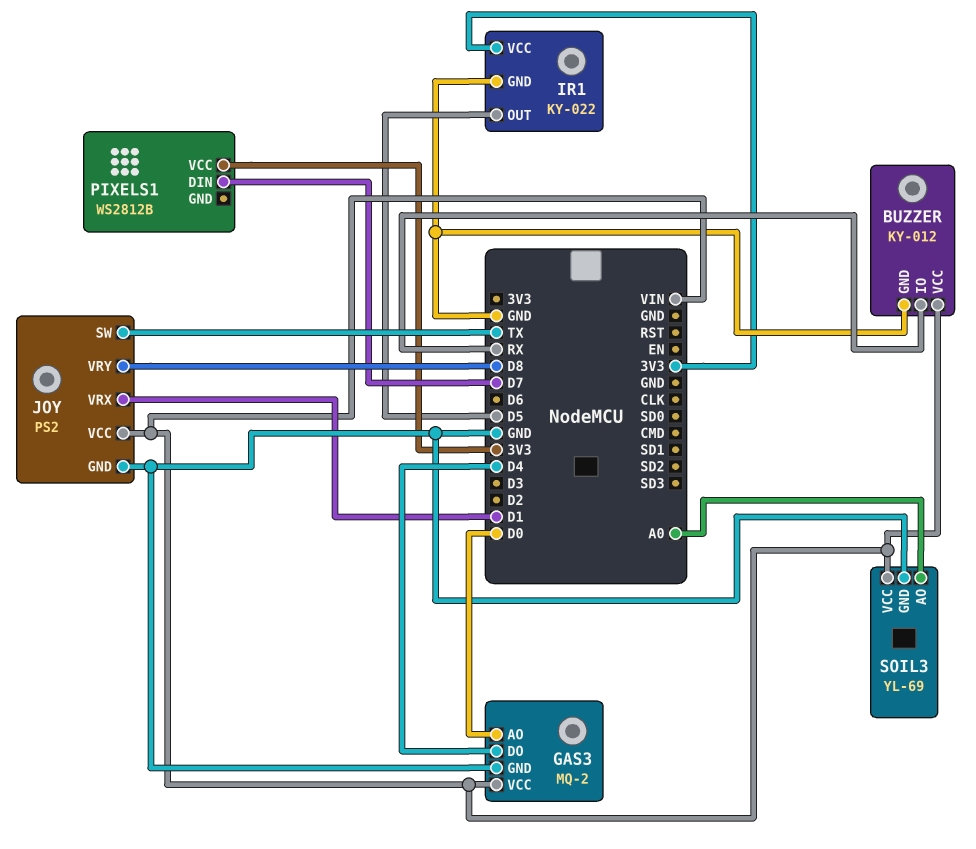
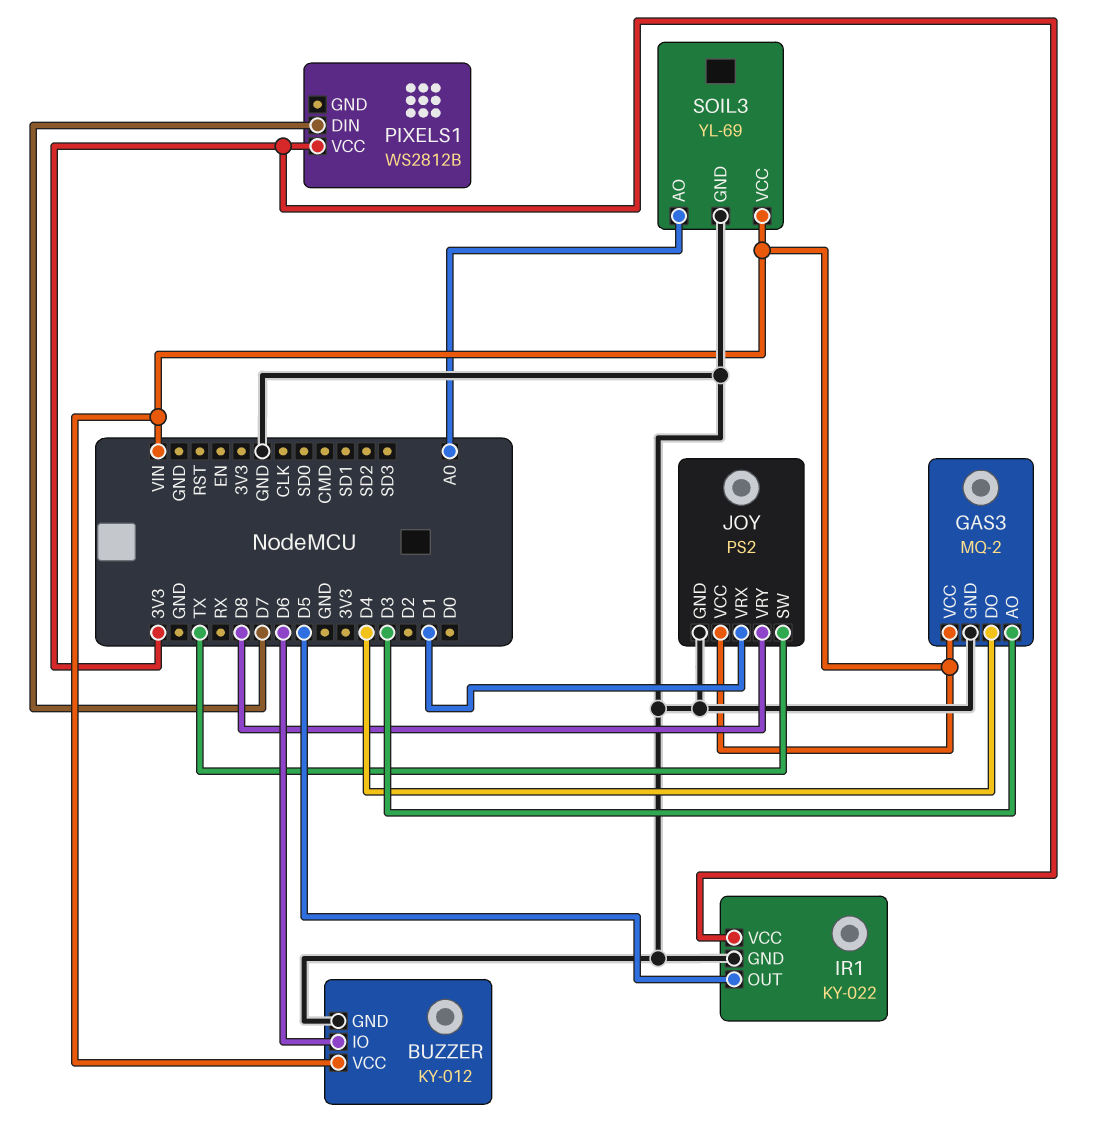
BUZZER pin IO: RX -> D6
GAS3 pin AO: D0 -> D3

